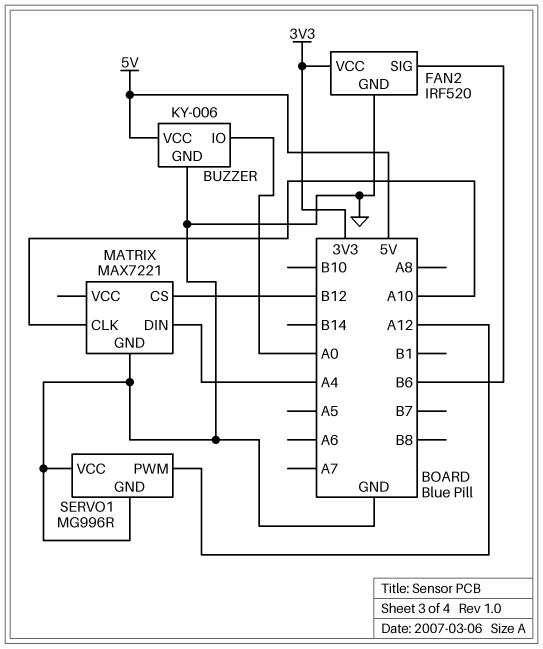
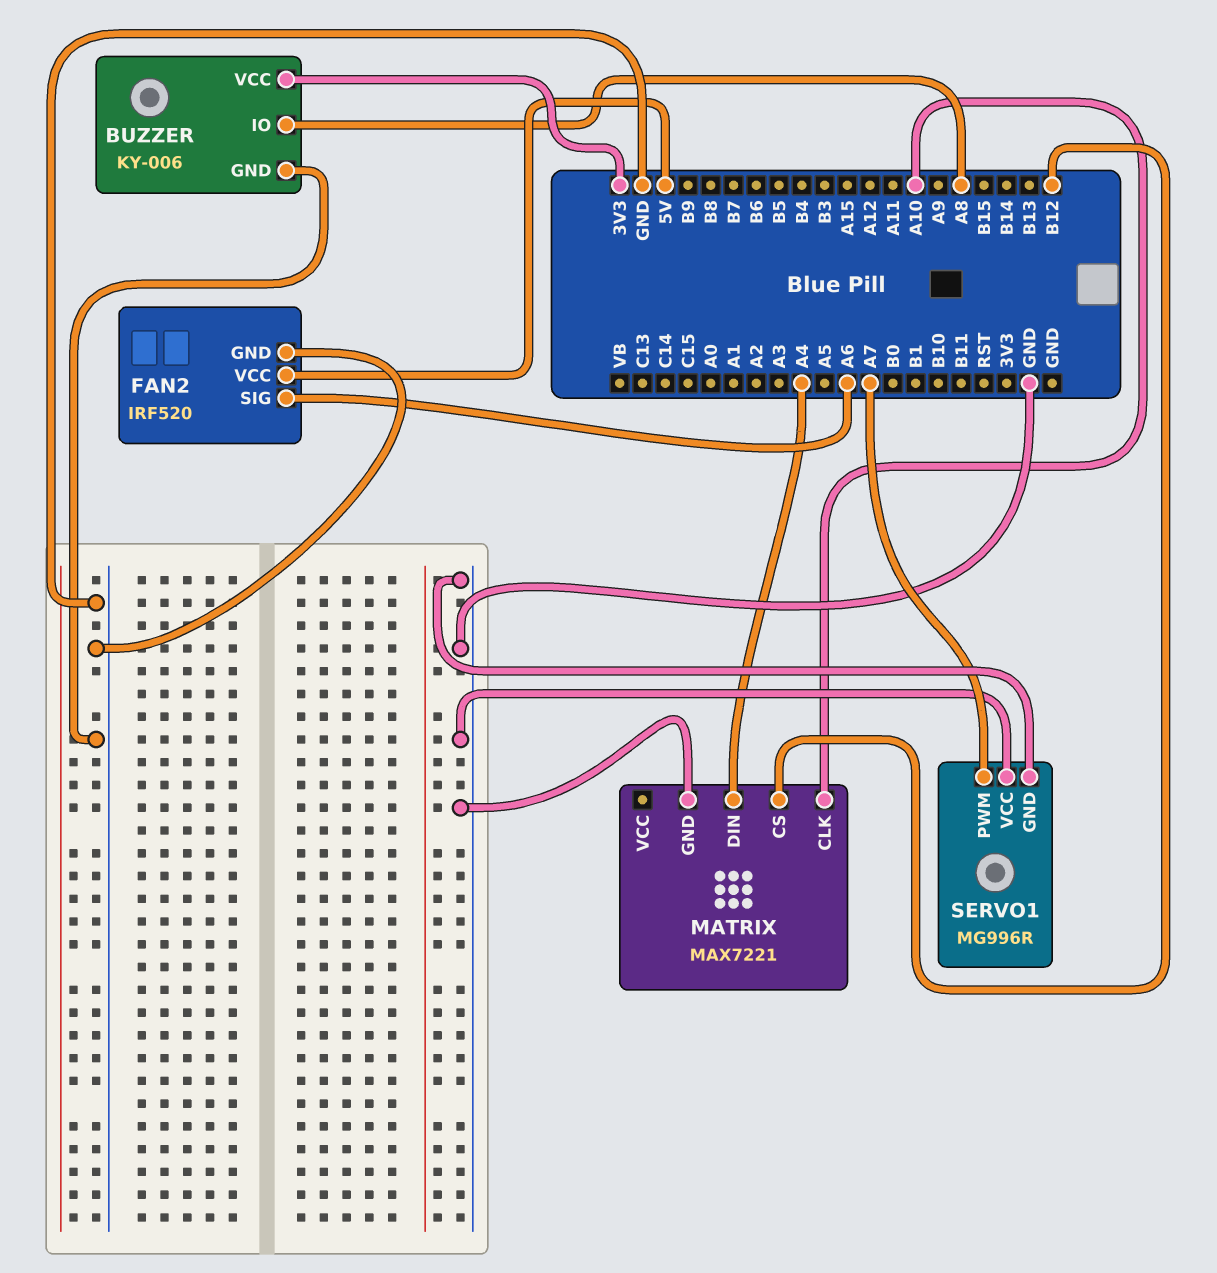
BUZZER pin IO: A0 -> A8
BUZZER pin VCC: 5V -> 3V3
FAN2 pin SIG: B6 -> A6
FAN2 pin VCC: 3V3 -> 5V
SERVO1 pin PWM: A12 -> A7

